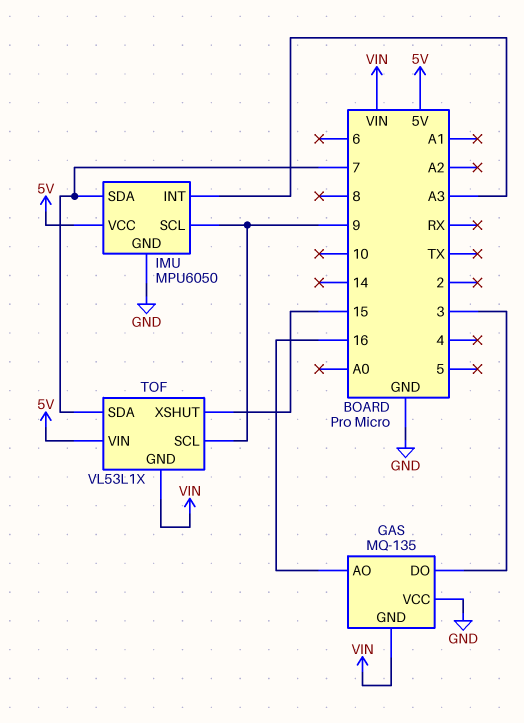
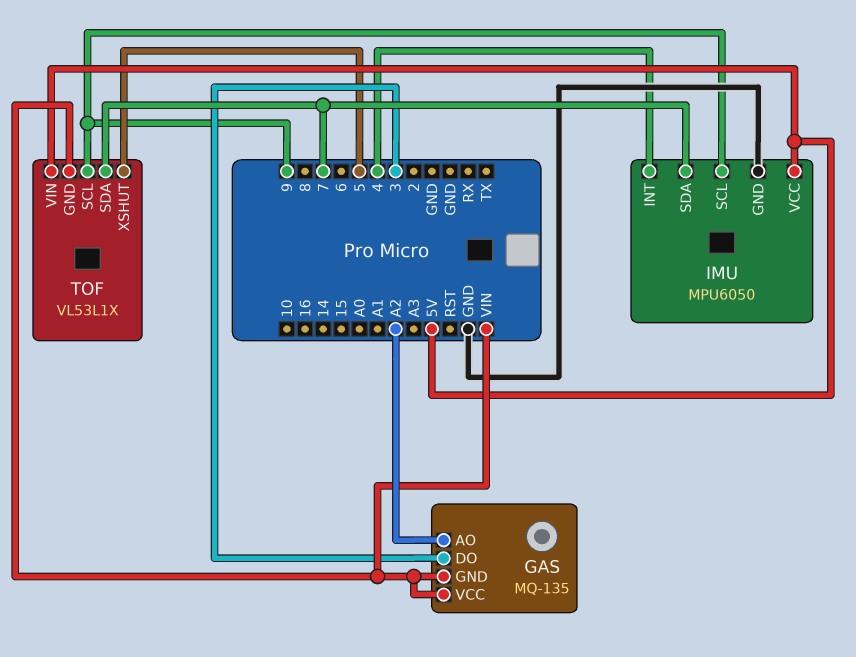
GAS pin AO: 16 -> A2
GAS pin VCC: GND -> VIN
IMU pin INT: A3 -> 4
TOF pin XSHUT: 15 -> 5

